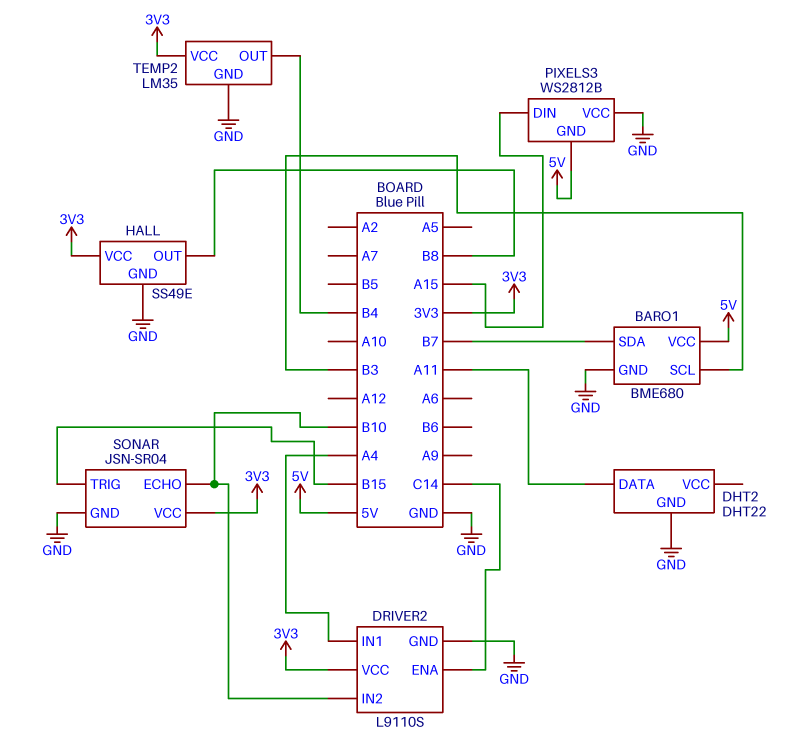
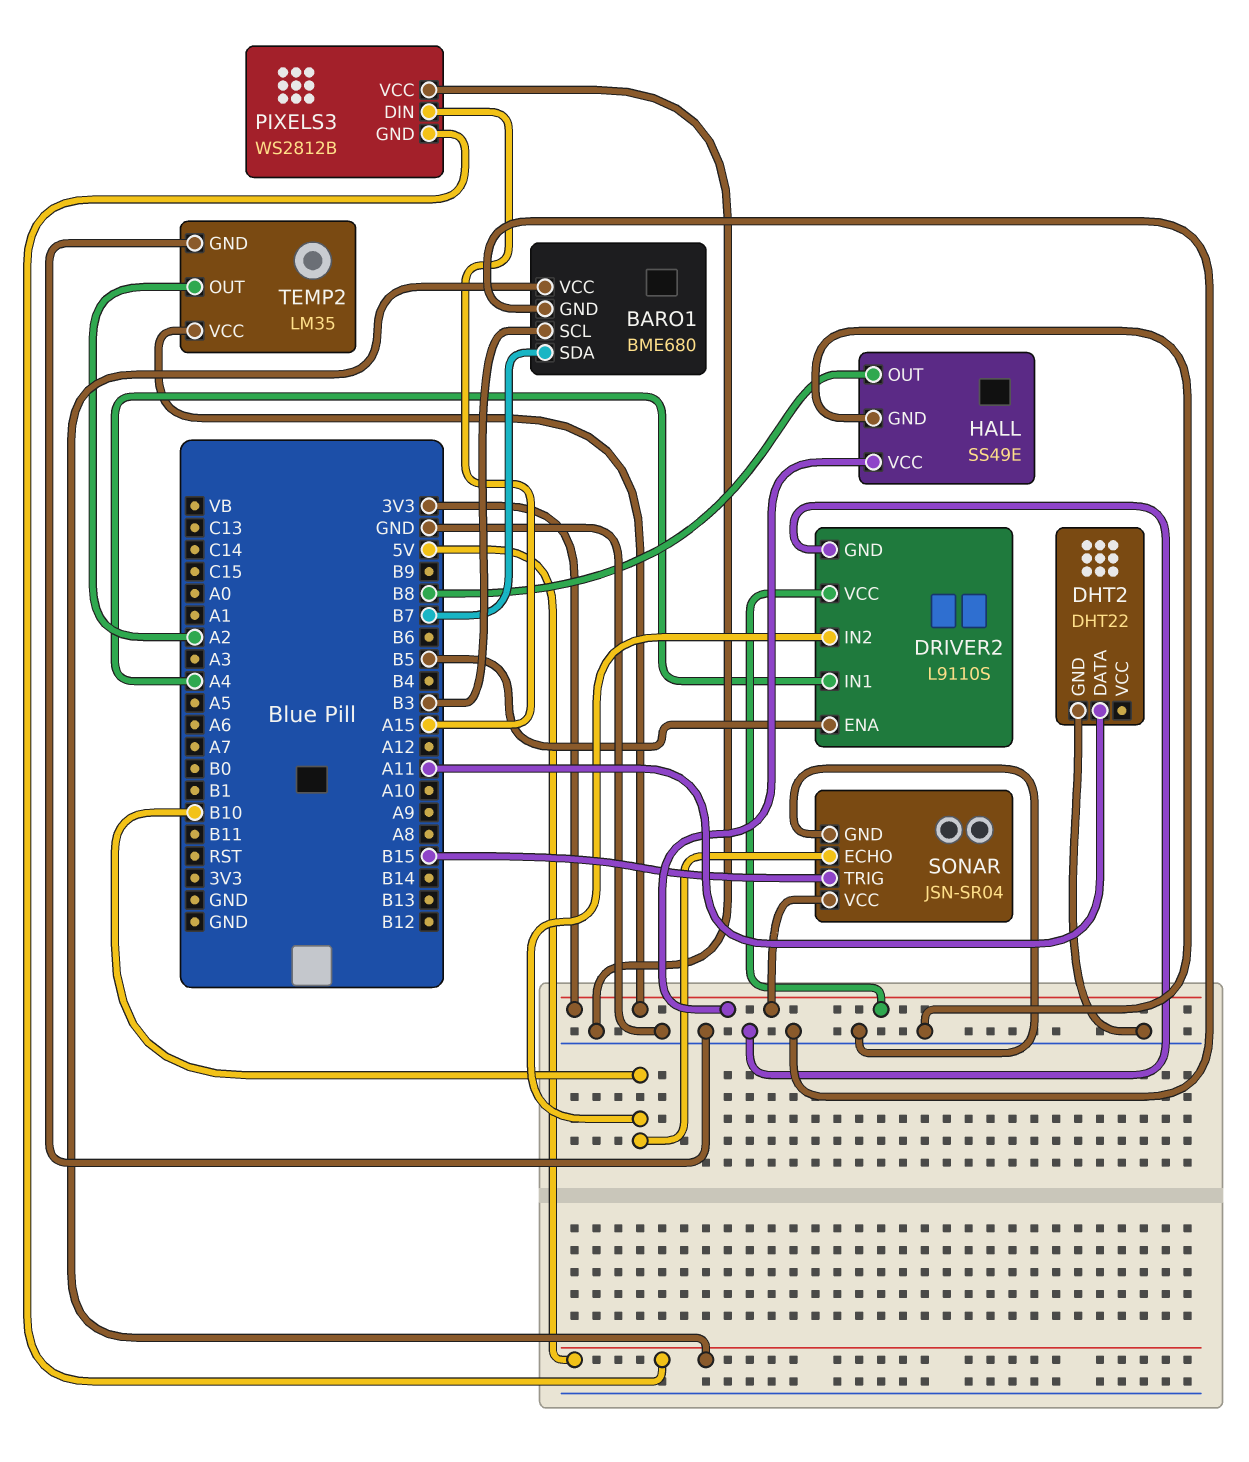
DRIVER2 pin ENA: C14 -> B5
TEMP2 pin OUT: B4 -> A2

